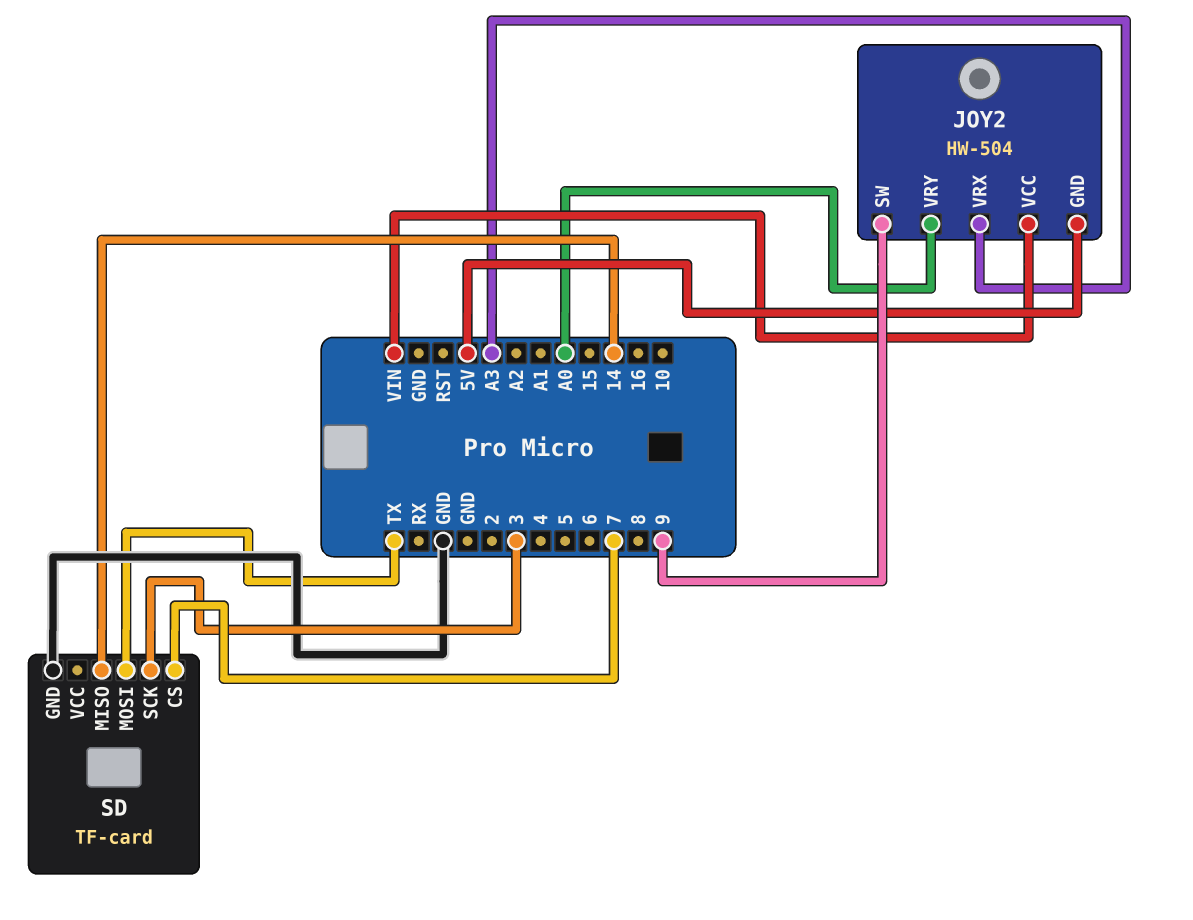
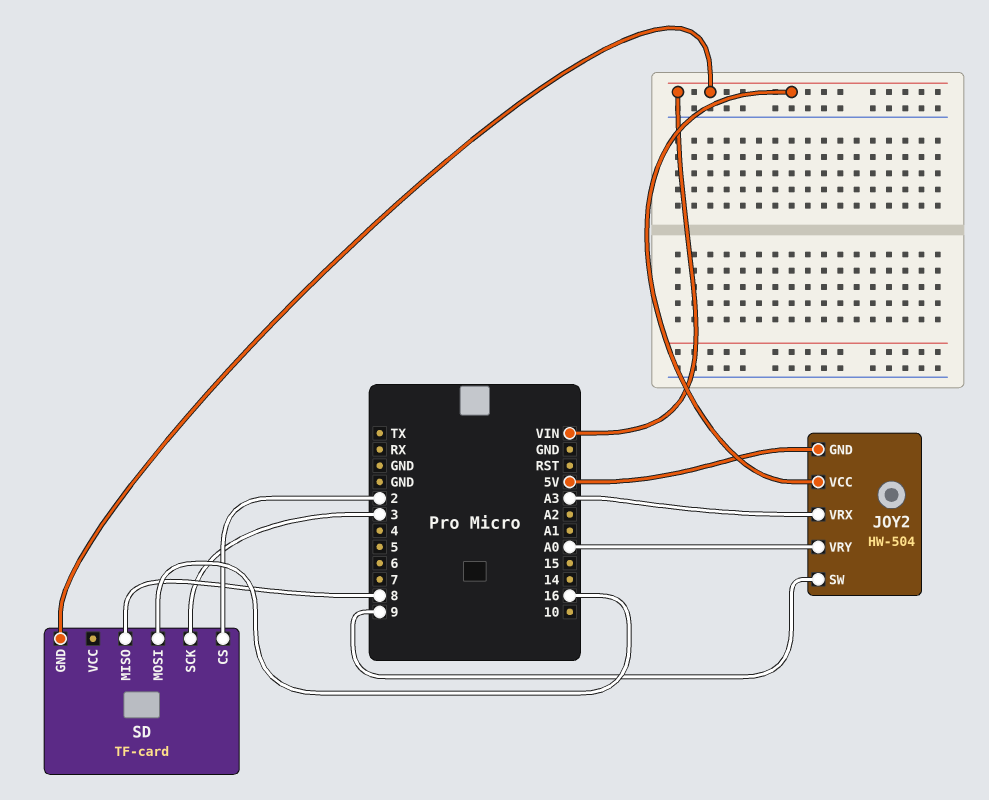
SD pin CS: 7 -> 2
SD pin GND: GND -> VIN
SD pin MISO: 14 -> 8
SD pin MOSI: TX -> 16

